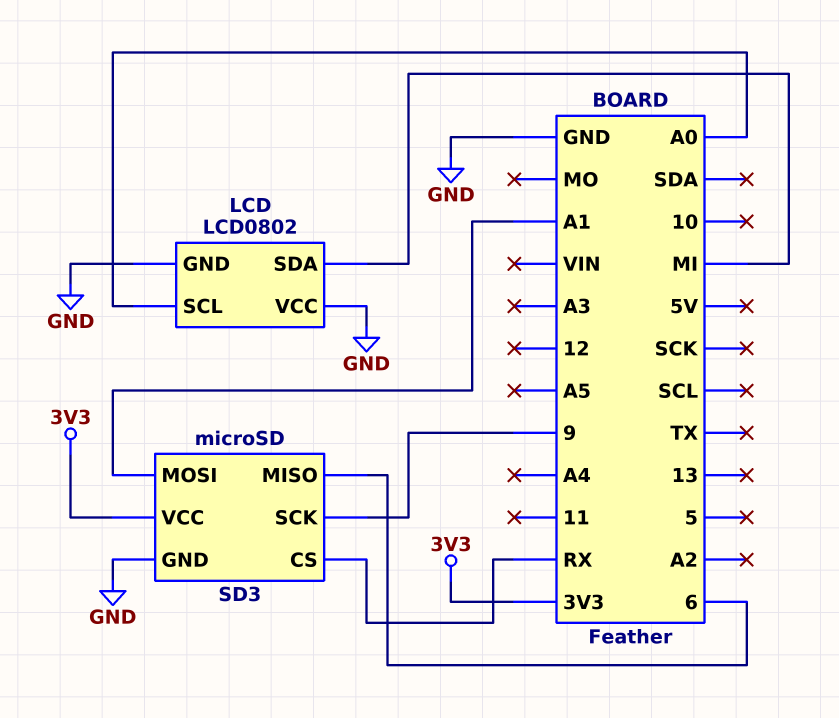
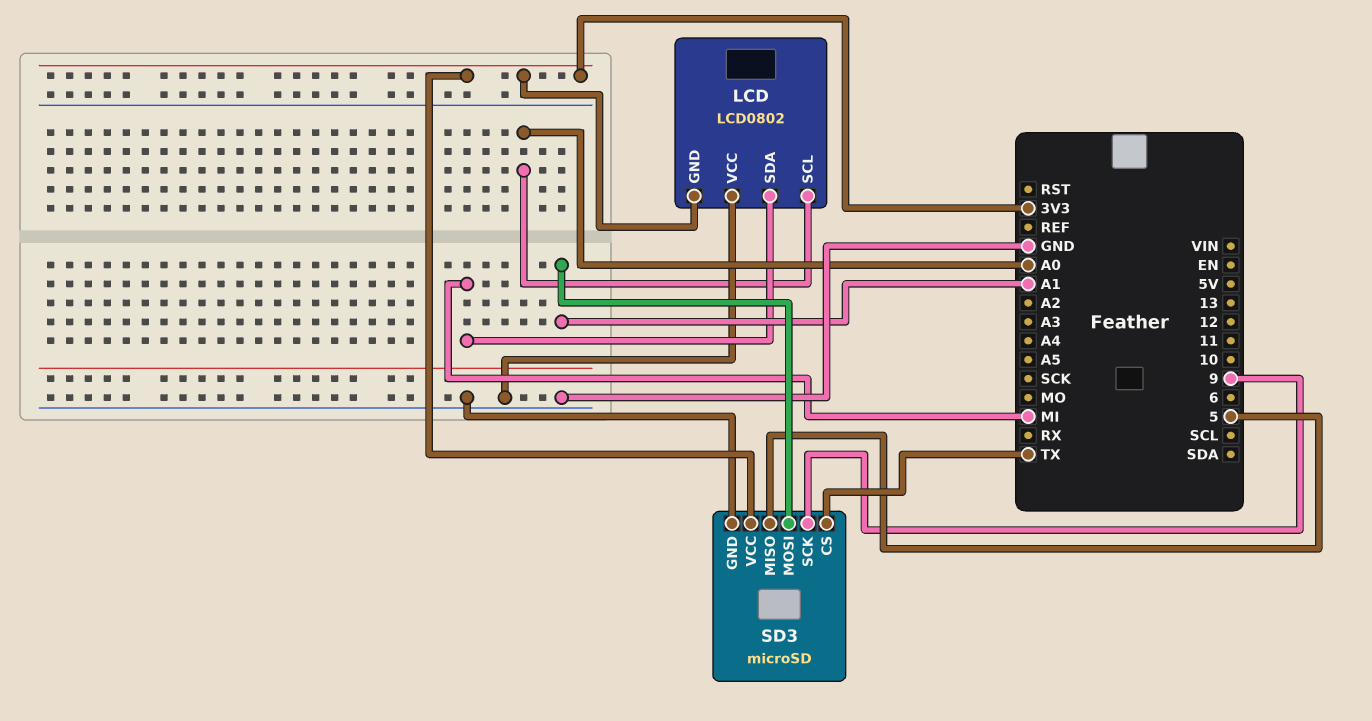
LCD pin GND: GND -> 3V3
SD3 pin CS: RX -> TX
SD3 pin MISO: 6 -> 5

